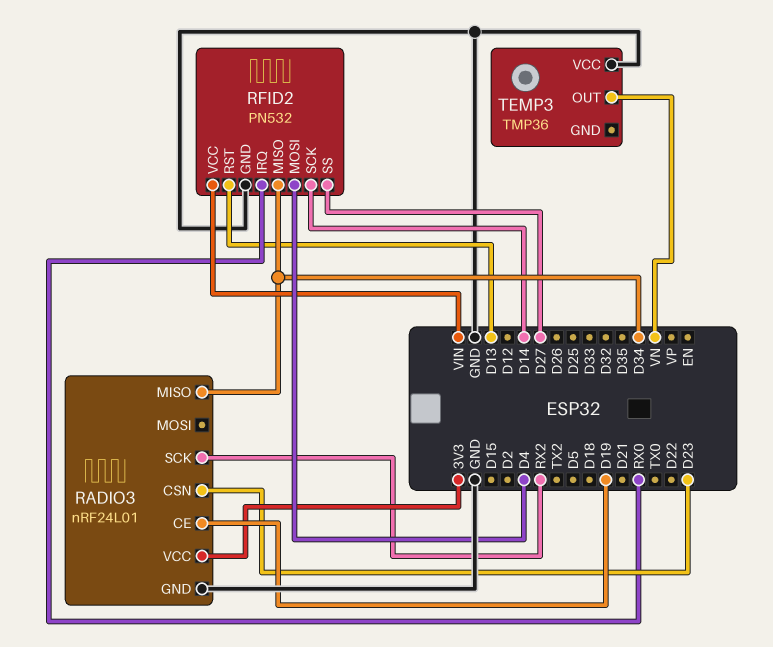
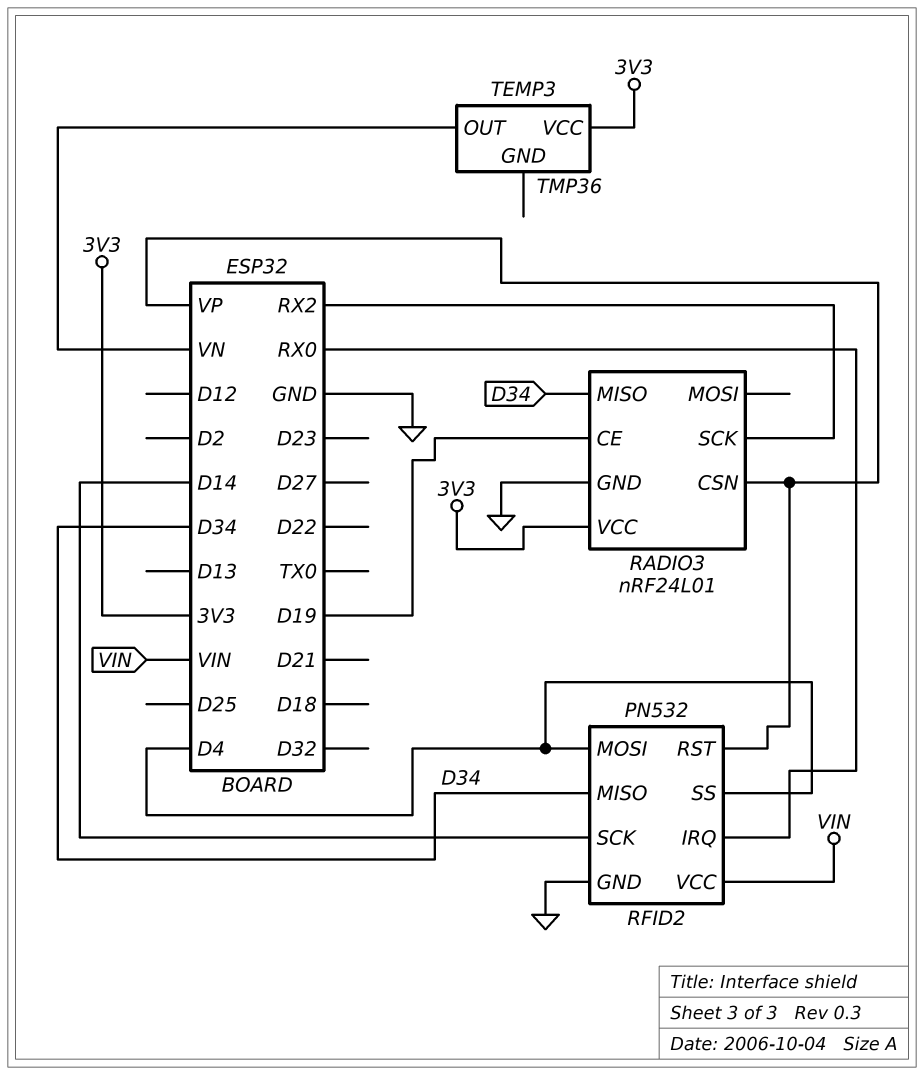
RADIO3 pin CSN: D23 -> VP
RFID2 pin RST: D13 -> VP
RFID2 pin SS: D27 -> D4
TEMP3 pin VCC: GND -> 3V3

